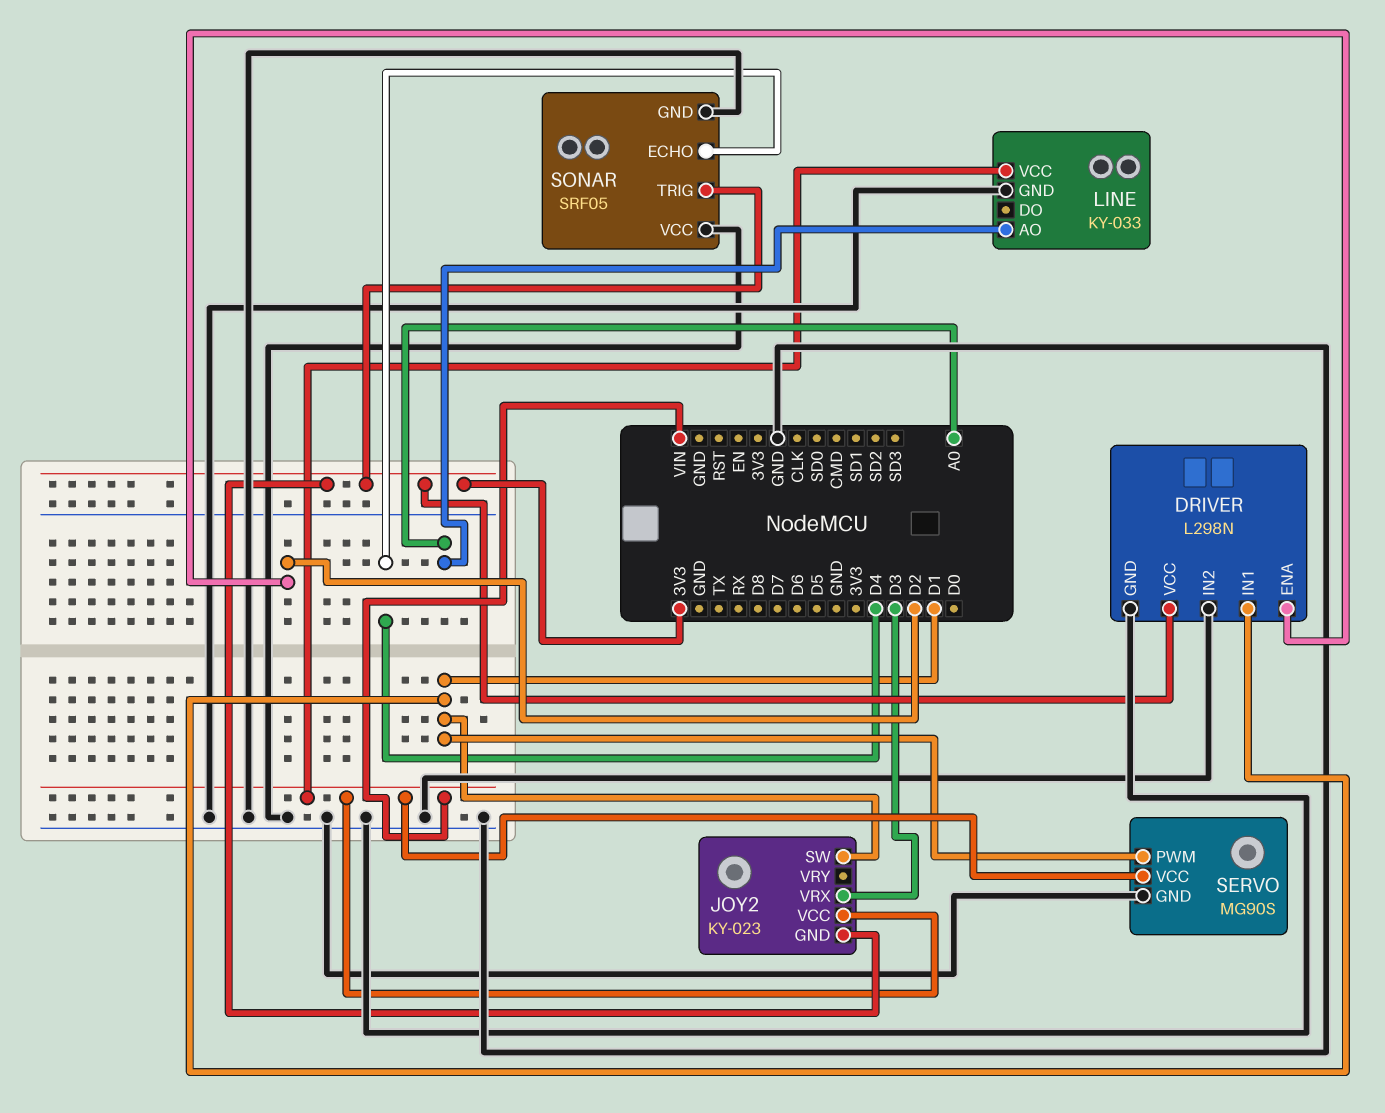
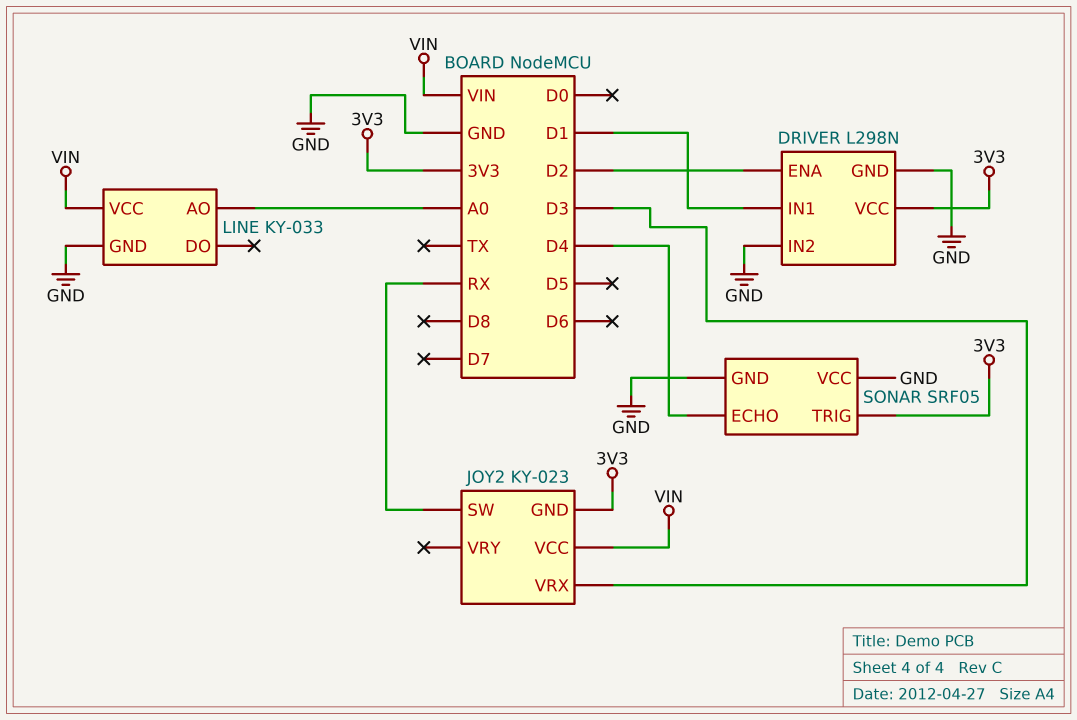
JOY2 pin SW: D1 -> RX
SERVO: MG90S -> none
SERVO pin GND: GND -> none
SERVO pin PWM: D1 -> none
SERVO pin VCC: VIN -> none

